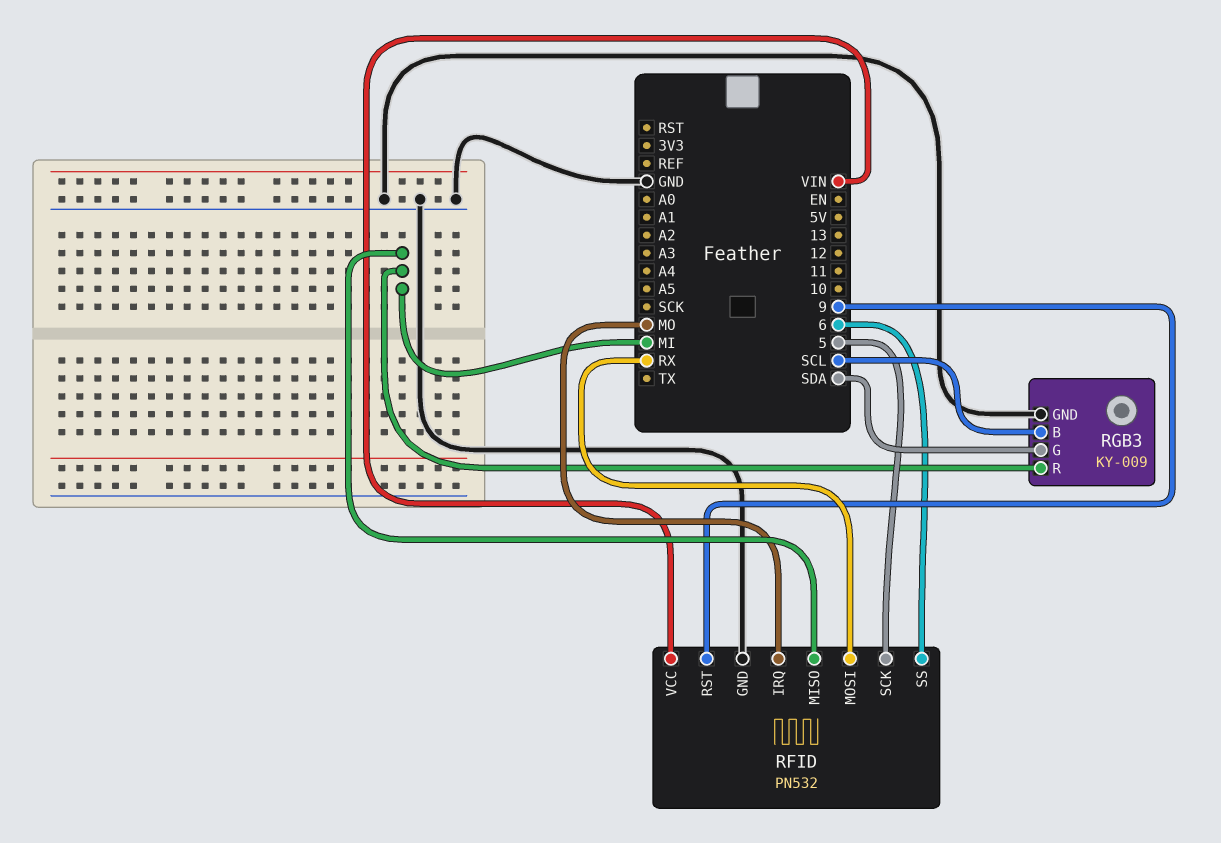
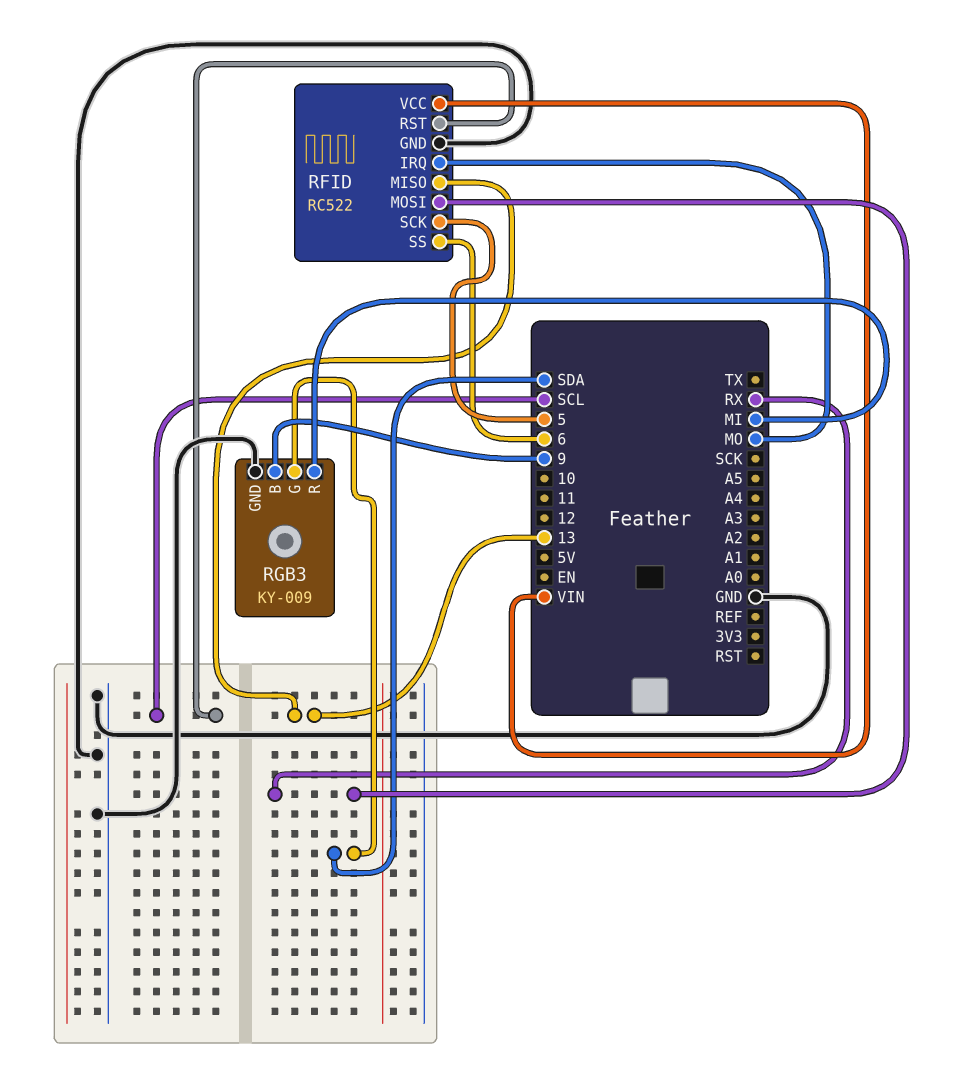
RFID: PN532 -> RC522
RFID pin MISO: MI -> 13
RFID pin RST: 9 -> SCL
RGB3 pin B: SCL -> 9

